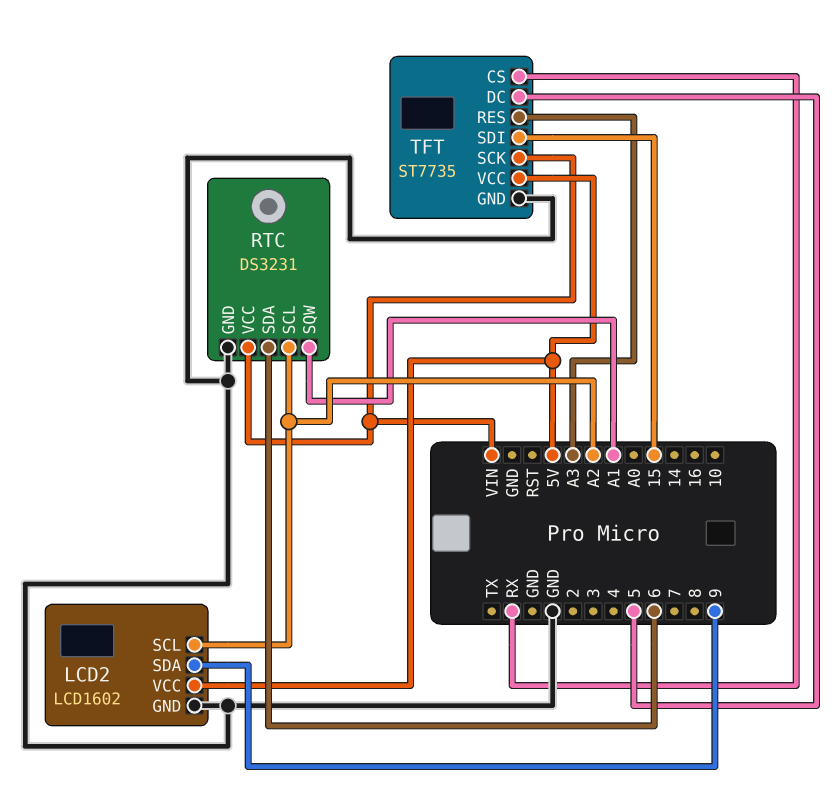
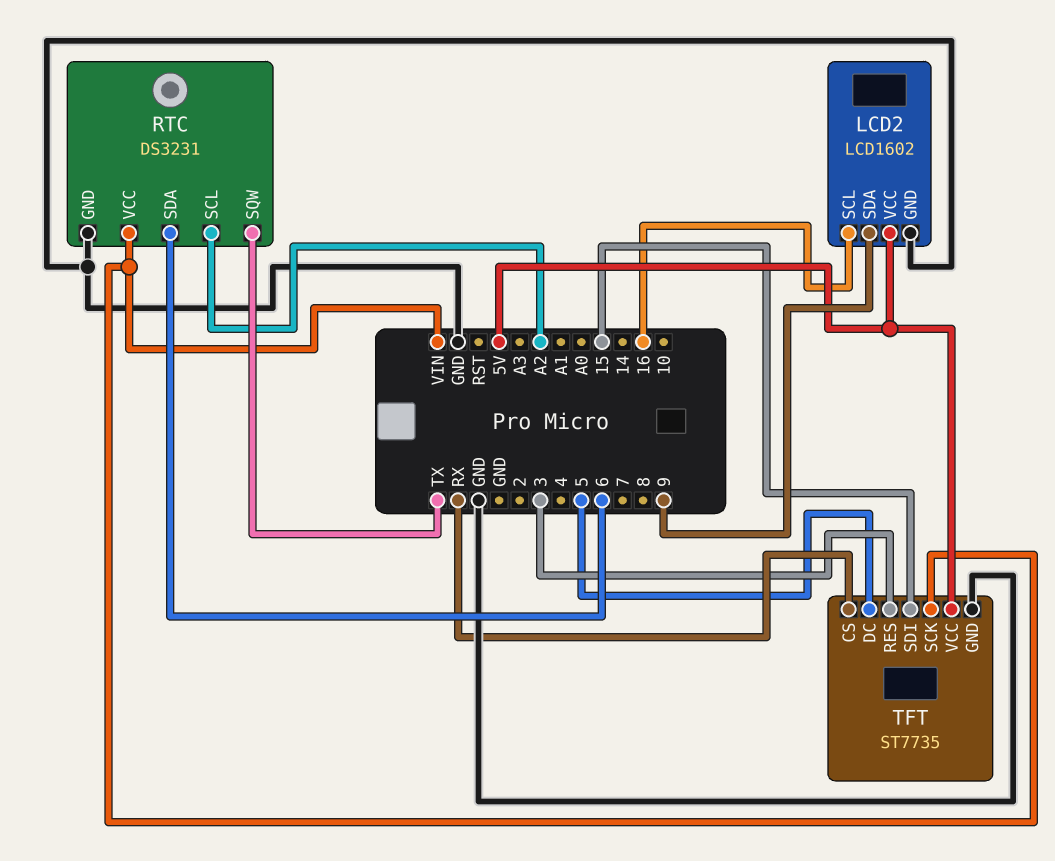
LCD2 pin SCL: A2 -> 16
RTC pin SQW: A1 -> TX
TFT pin RES: A3 -> 3

